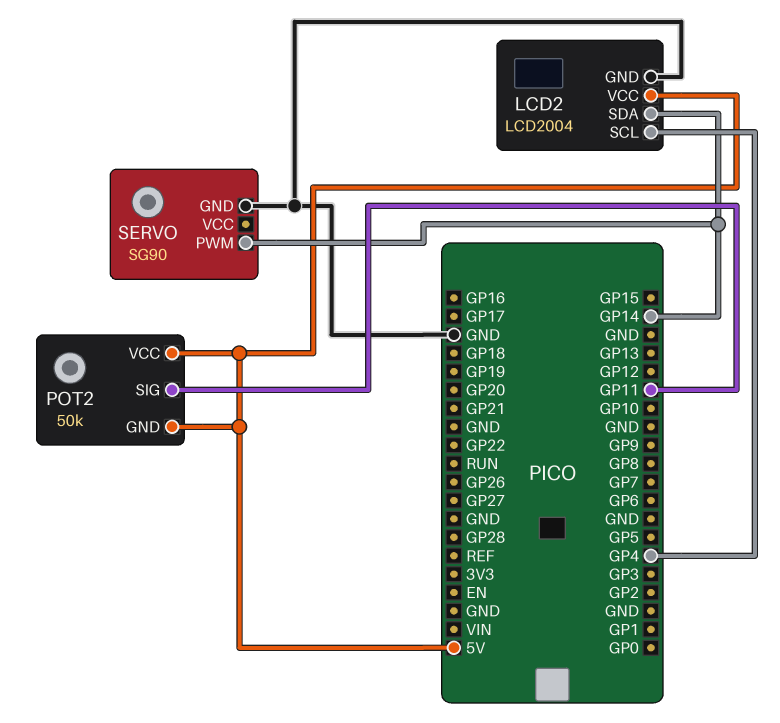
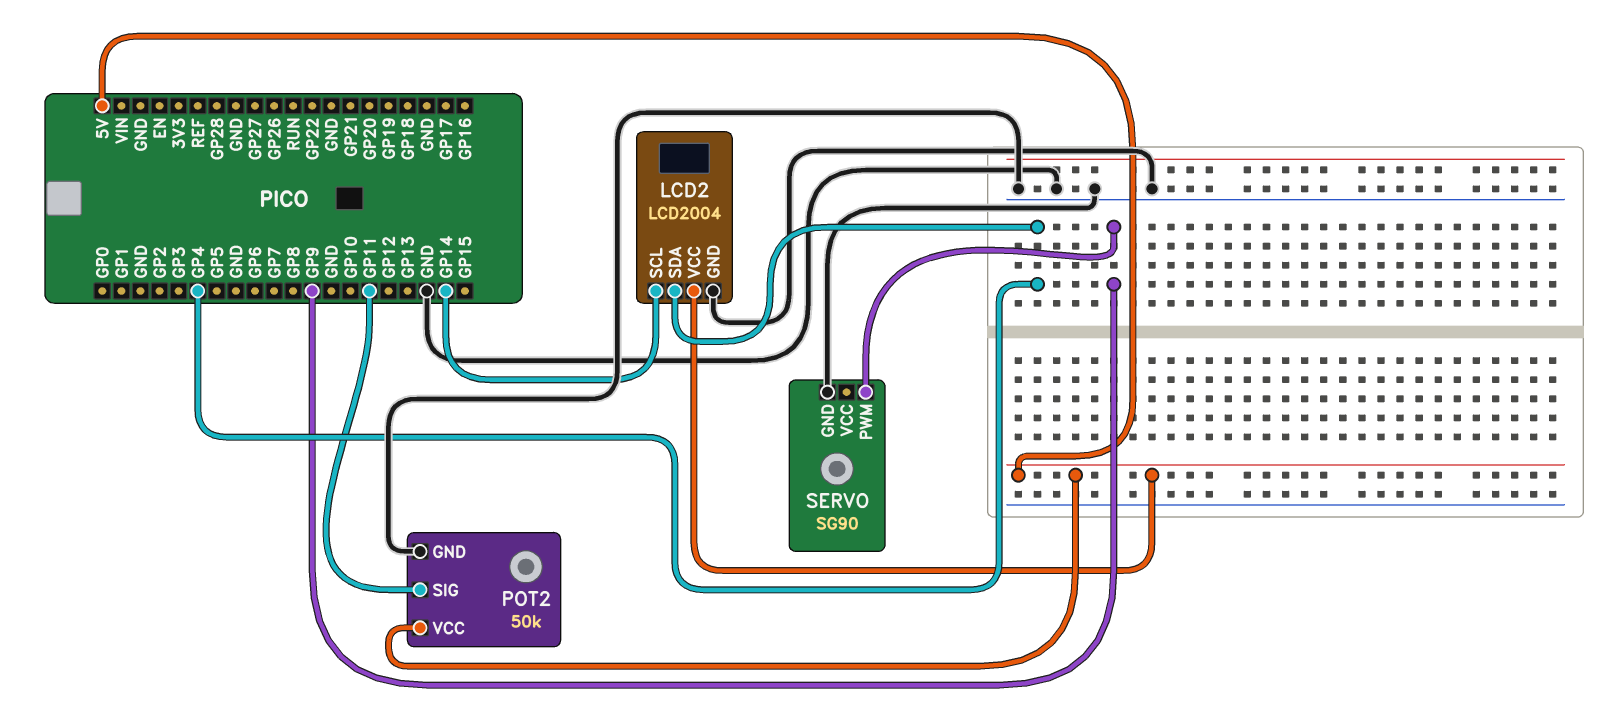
LCD2 pin SCL: GP4 -> GP14
LCD2 pin SDA: GP14 -> GP4
POT2 pin GND: 5V -> GND
SERVO pin PWM: GP14 -> GP9

